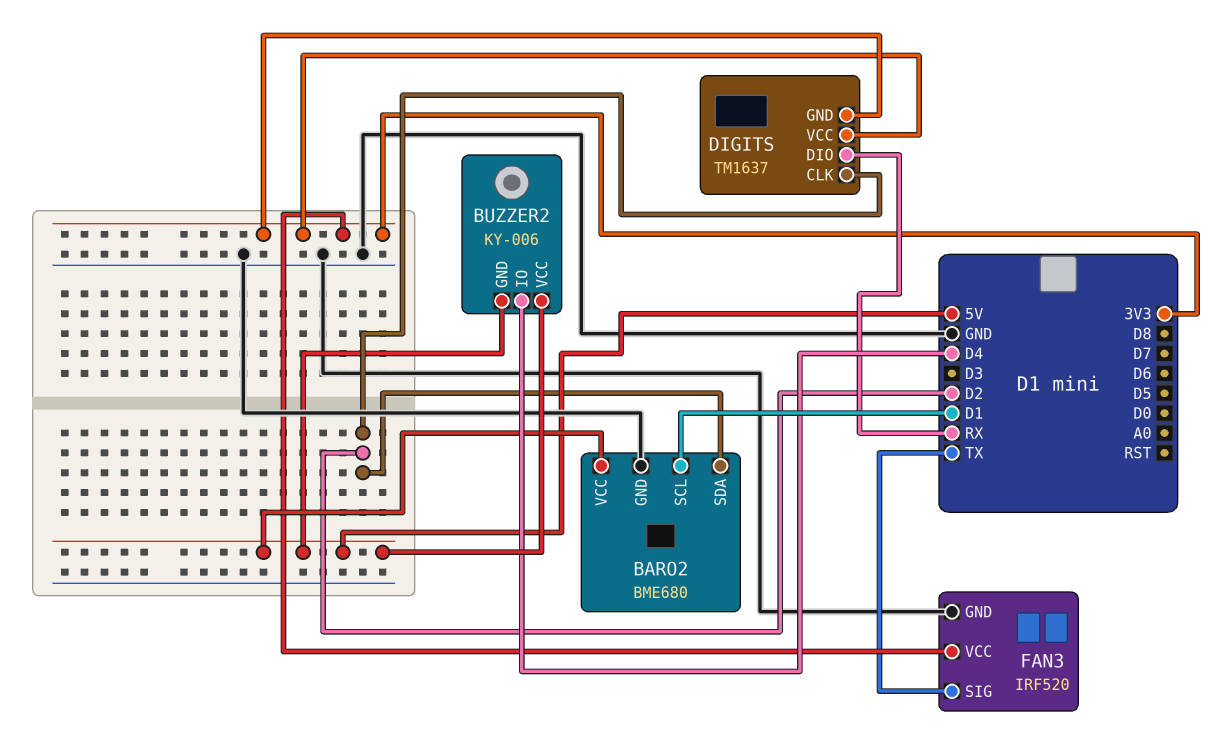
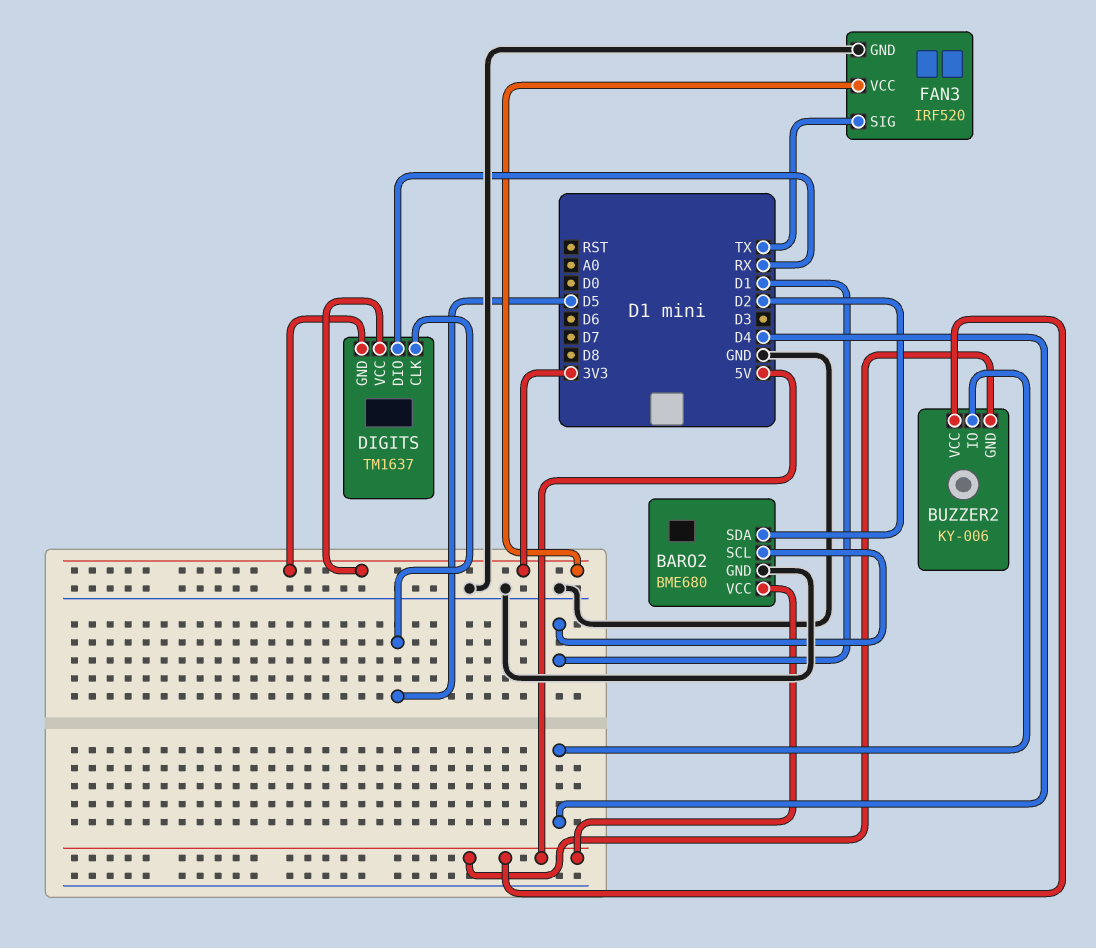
DIGITS pin CLK: D2 -> D5

